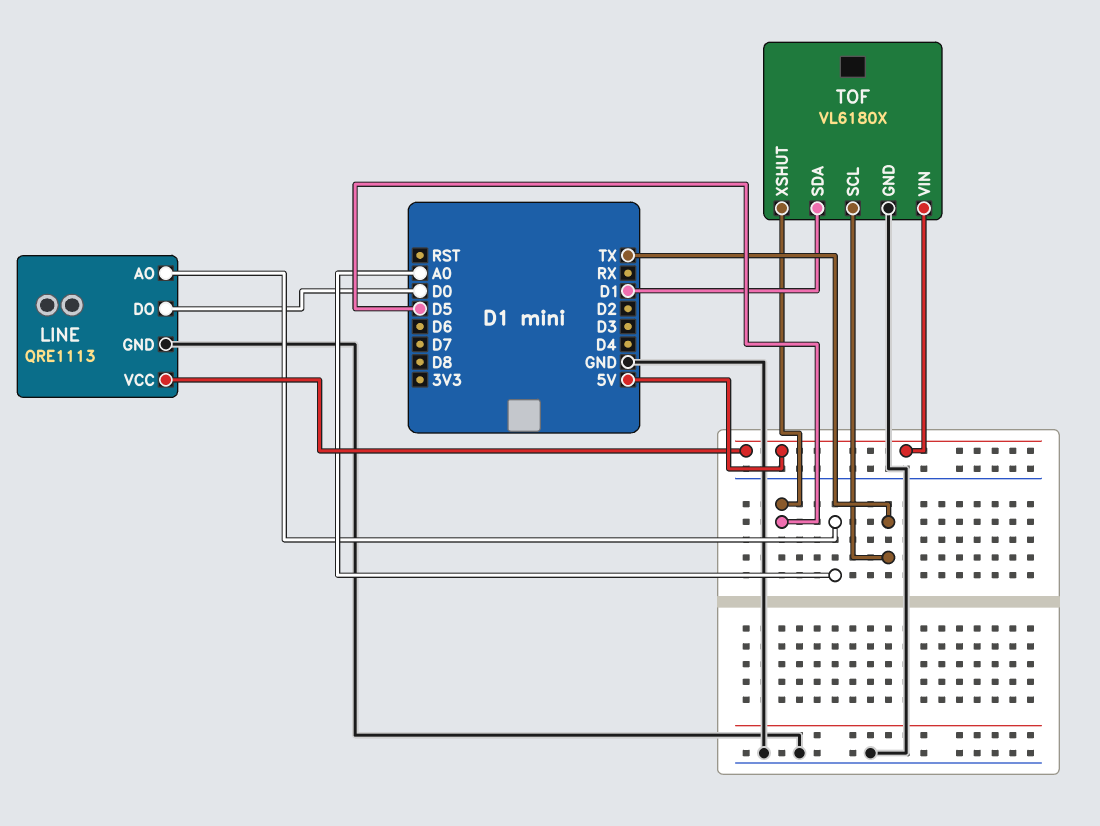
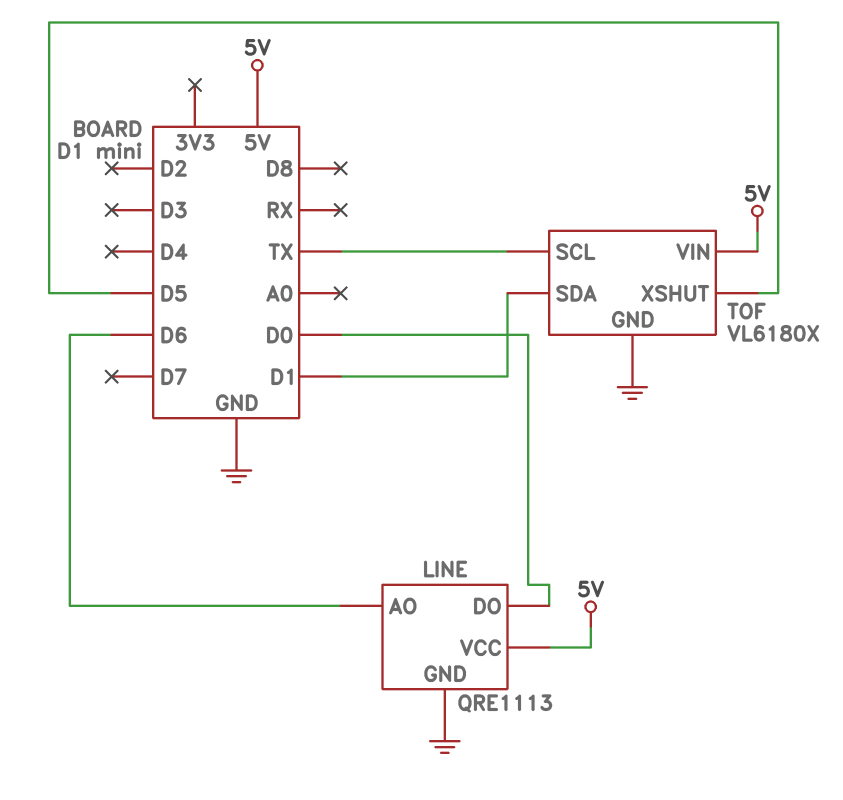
LINE pin AO: A0 -> D6

